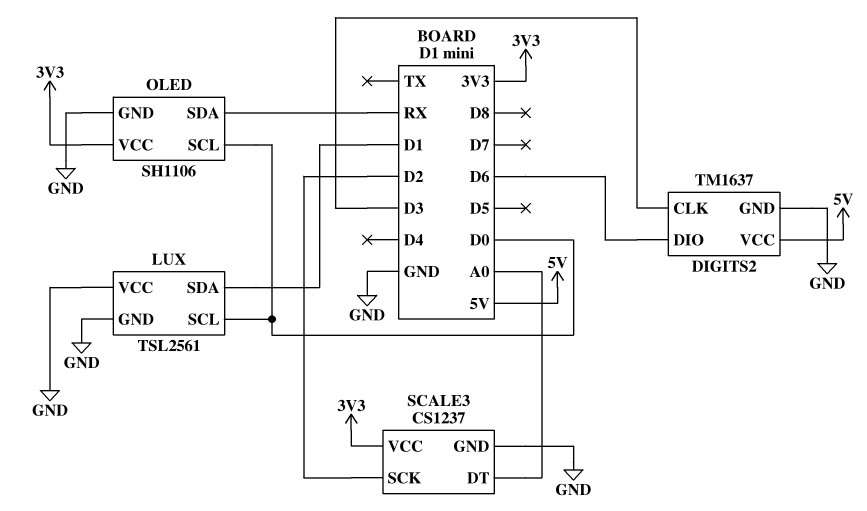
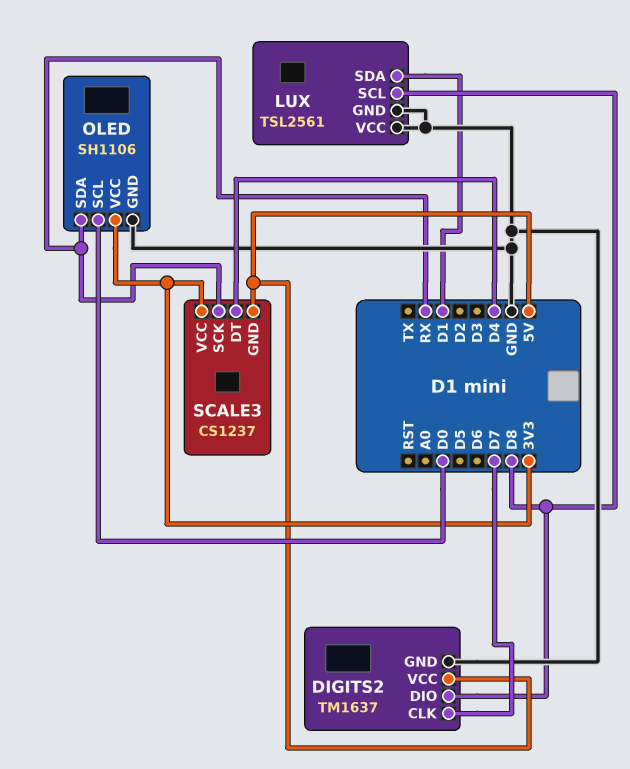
DIGITS2 pin CLK: D3 -> D7
DIGITS2 pin DIO: D6 -> D8
LUX pin SCL: D0 -> D8
SCALE3 pin DT: A0 -> D4
SCALE3 pin GND: GND -> 5V
SCALE3 pin SCK: D2 -> RX

